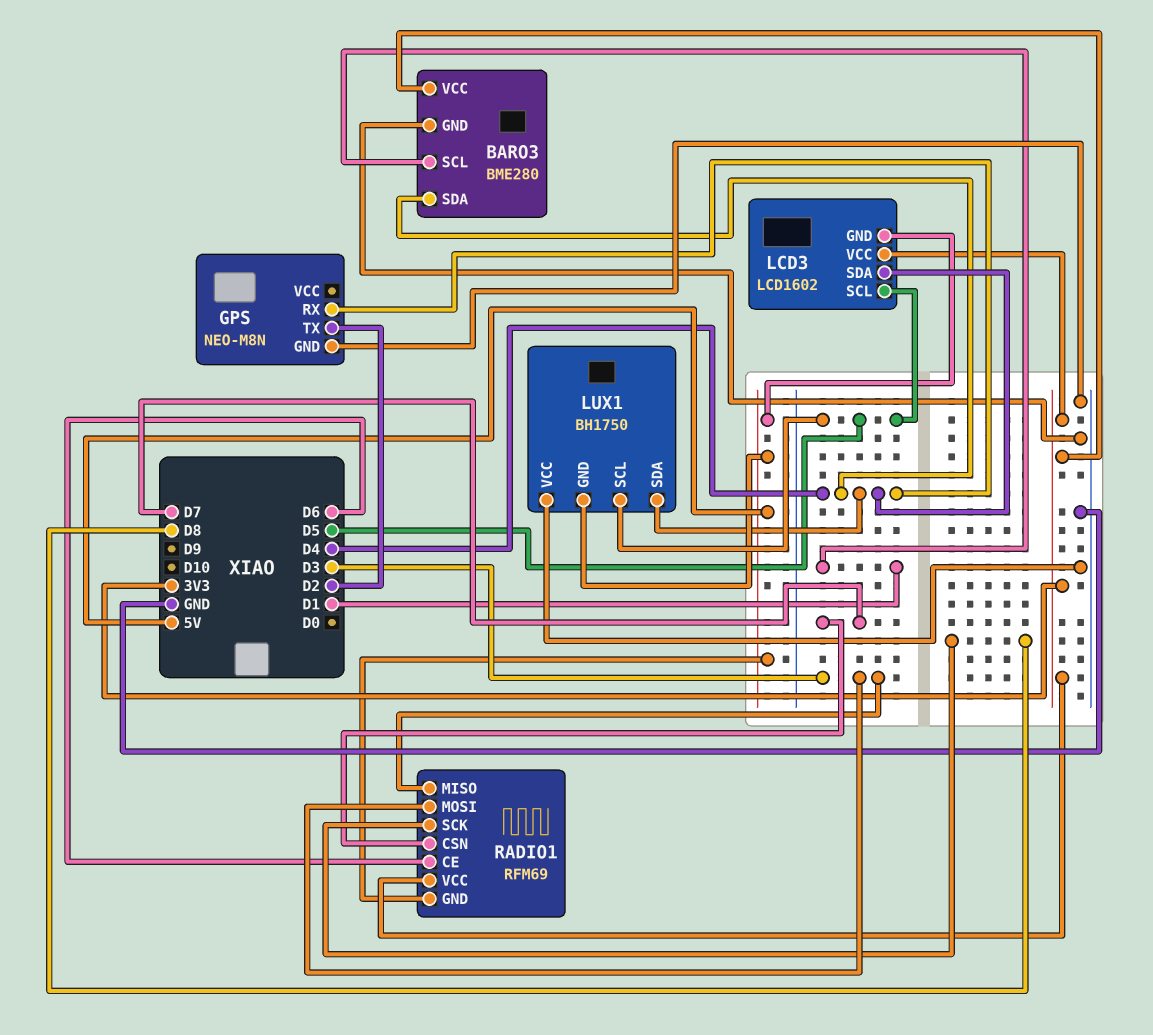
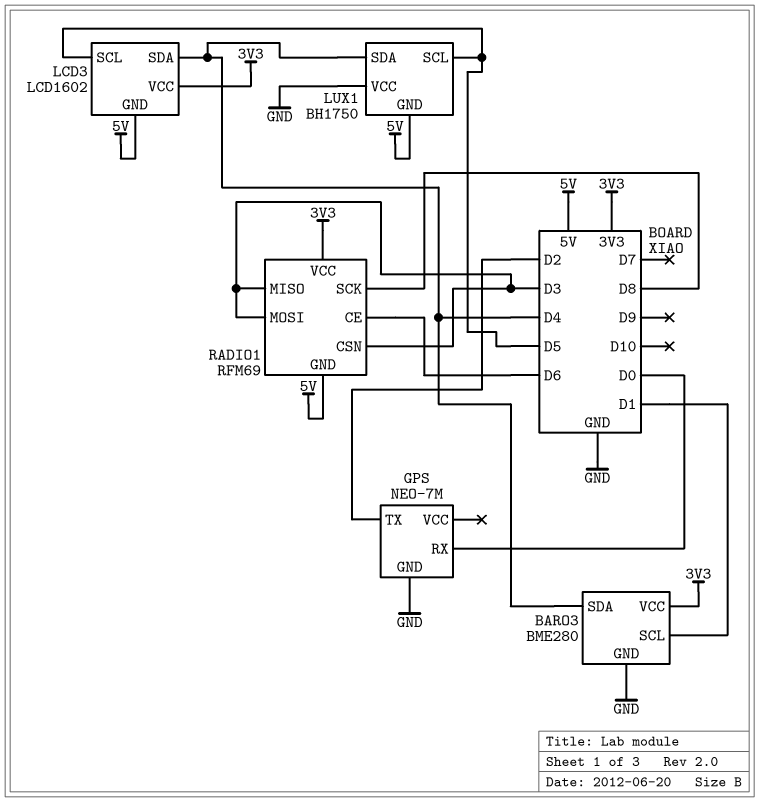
GPS: NEO-M8N -> NEO-7M
GPS pin RX: D4 -> D0
RADIO1 pin CSN: D7 -> D3

